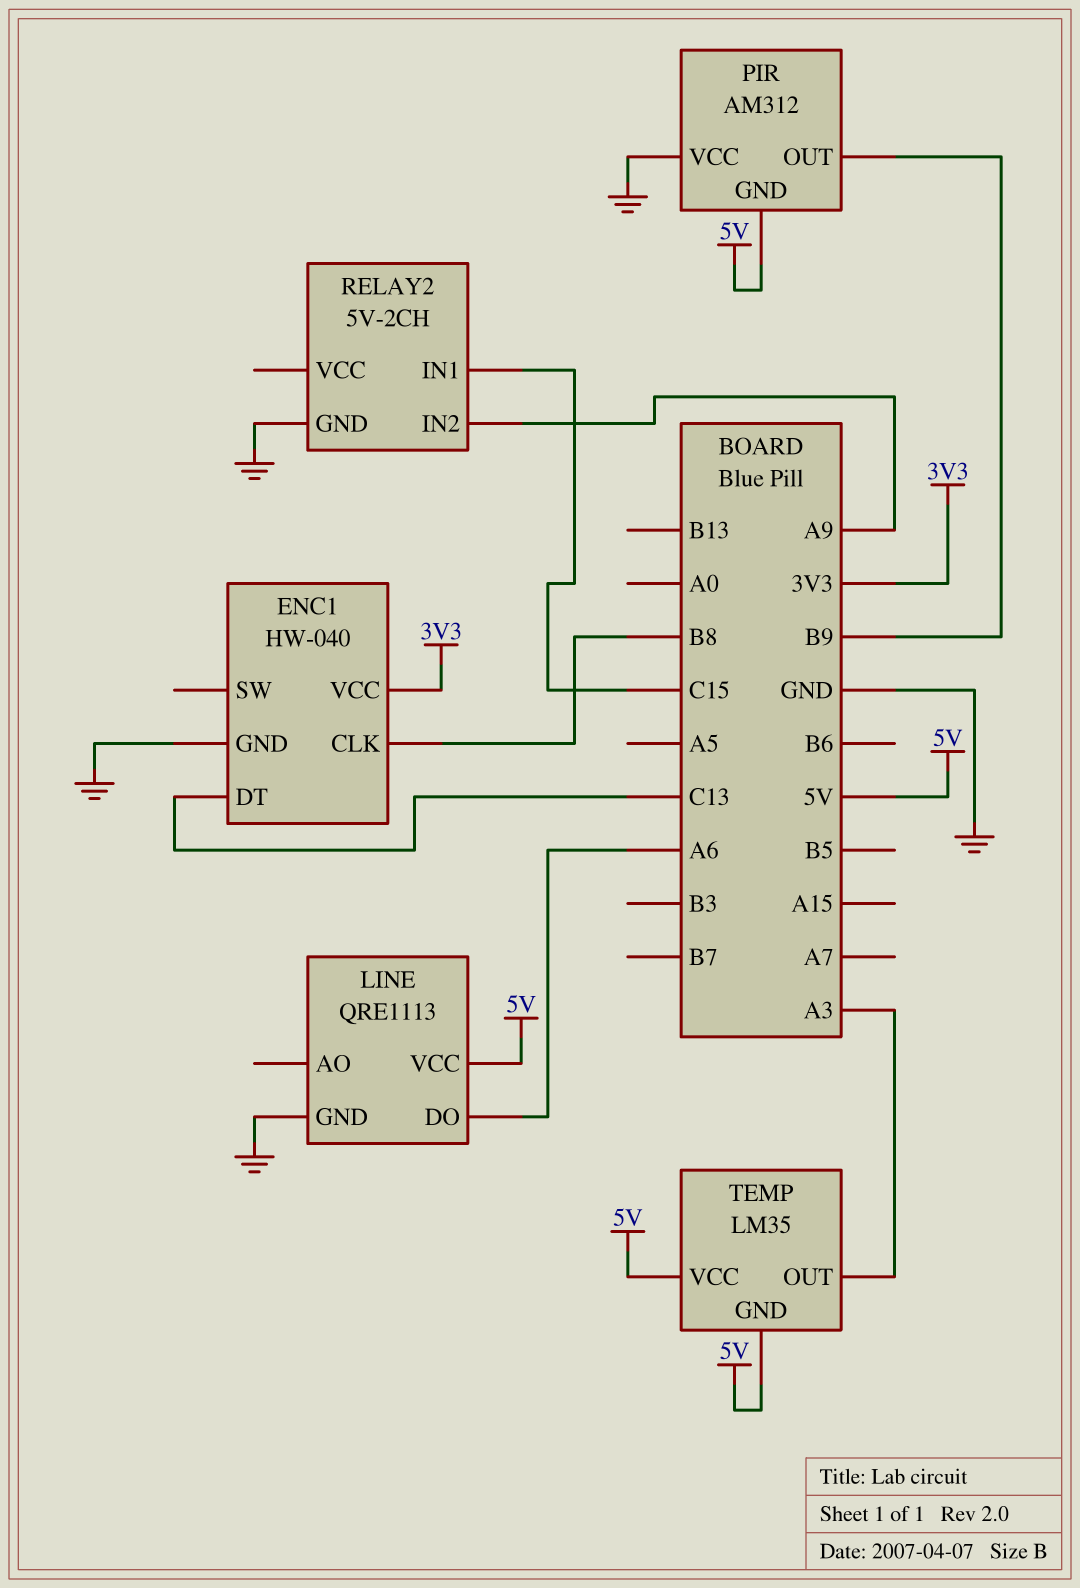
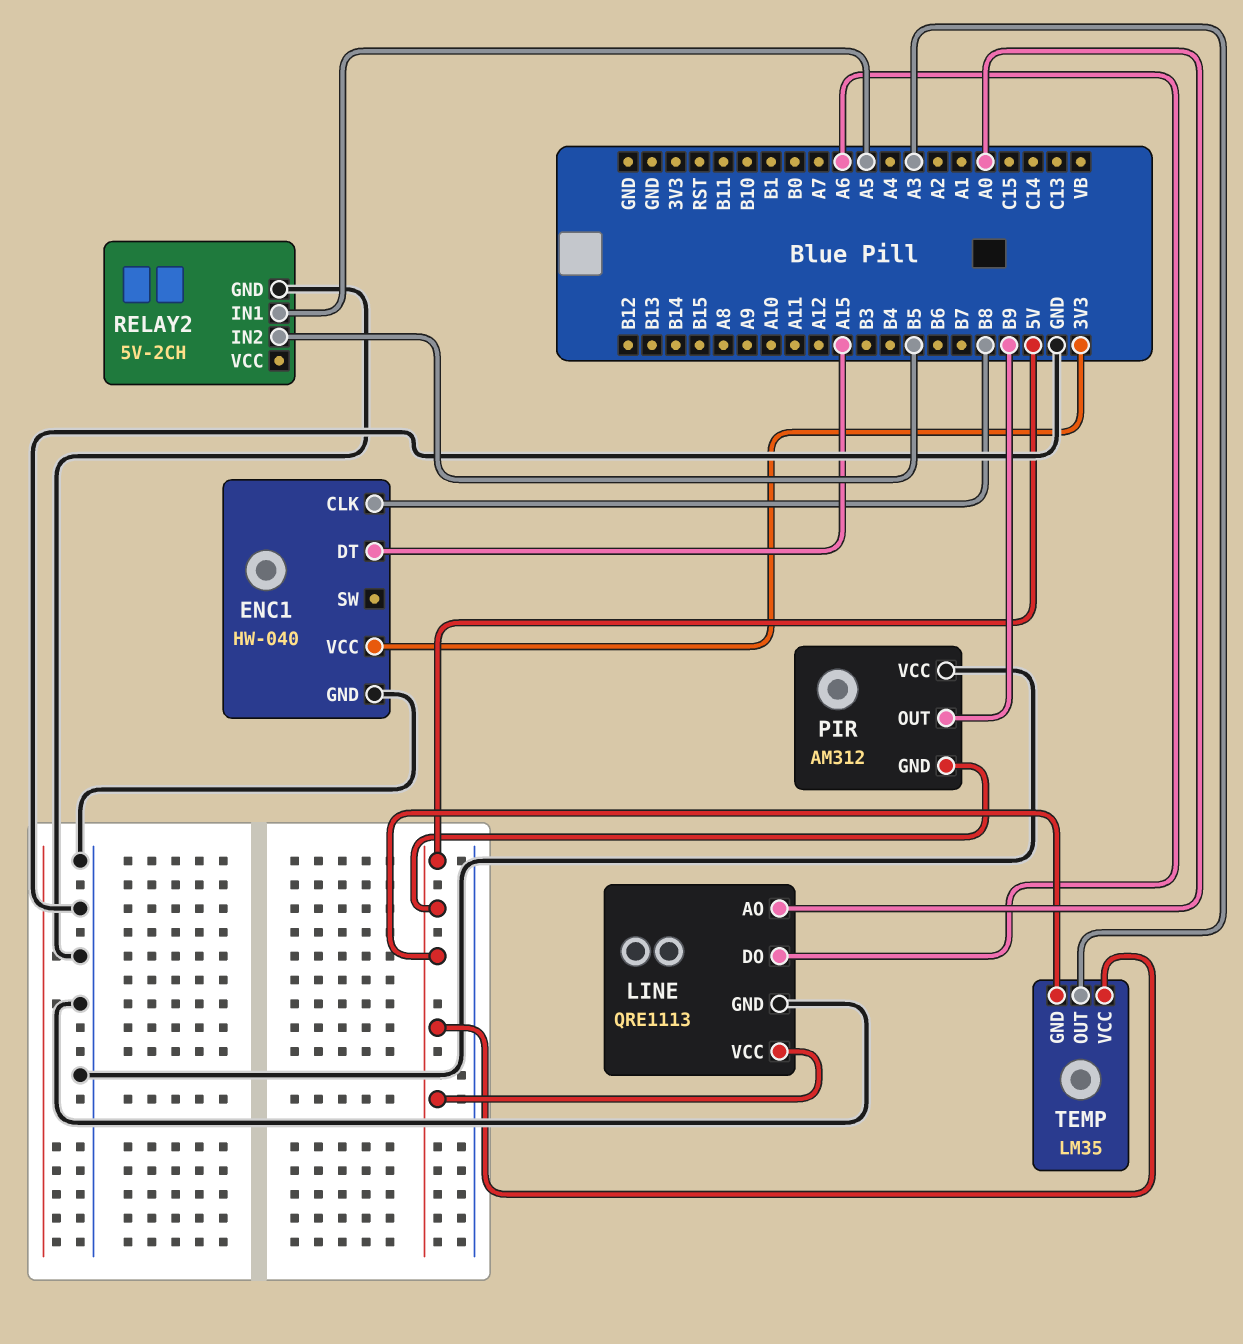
ENC1 pin DT: C13 -> A15
LINE pin AO: none -> A0
RELAY2 pin IN1: C15 -> A5
RELAY2 pin IN2: A9 -> B5

